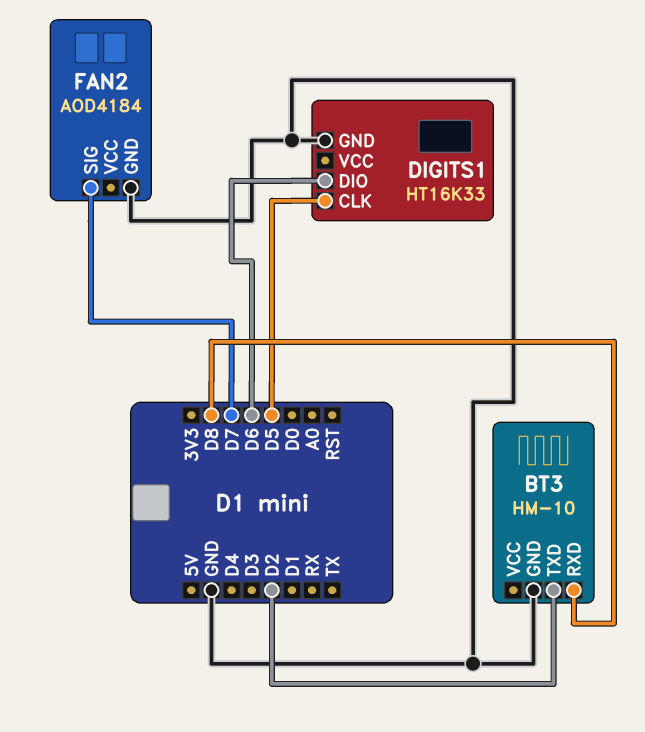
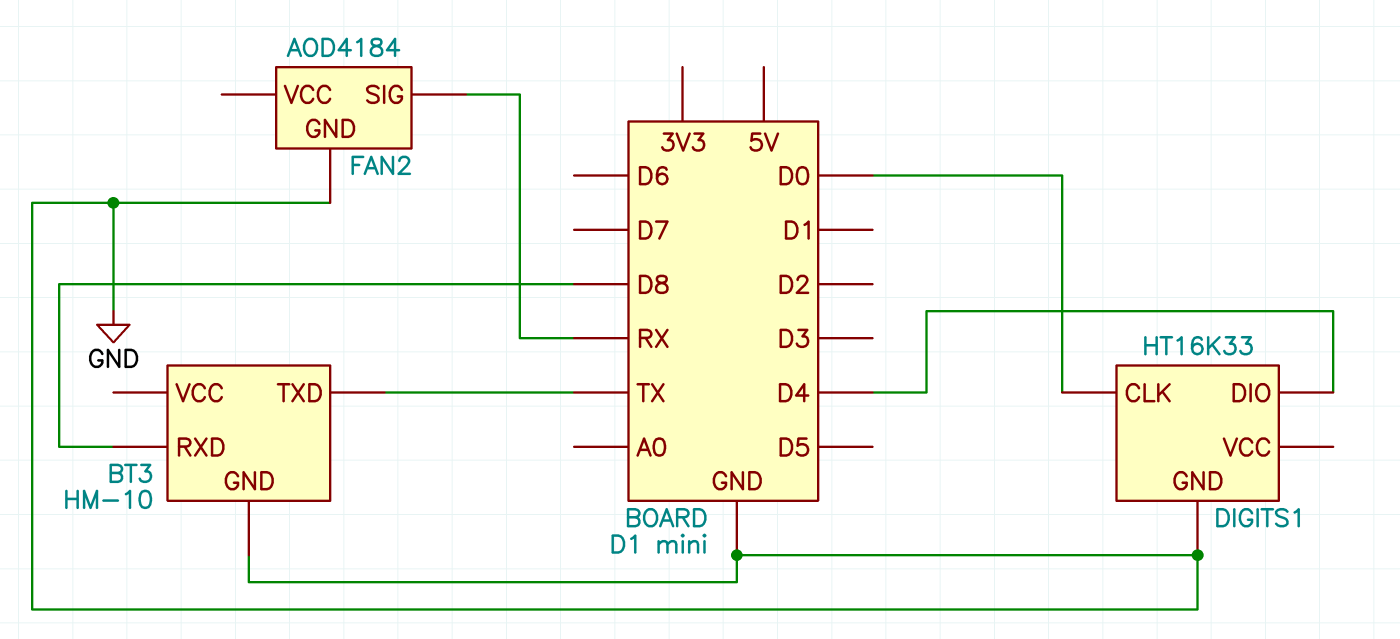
BT3 pin TXD: D2 -> TX
DIGITS1 pin CLK: D5 -> D0
DIGITS1 pin DIO: D6 -> D4
FAN2 pin SIG: D7 -> RX

